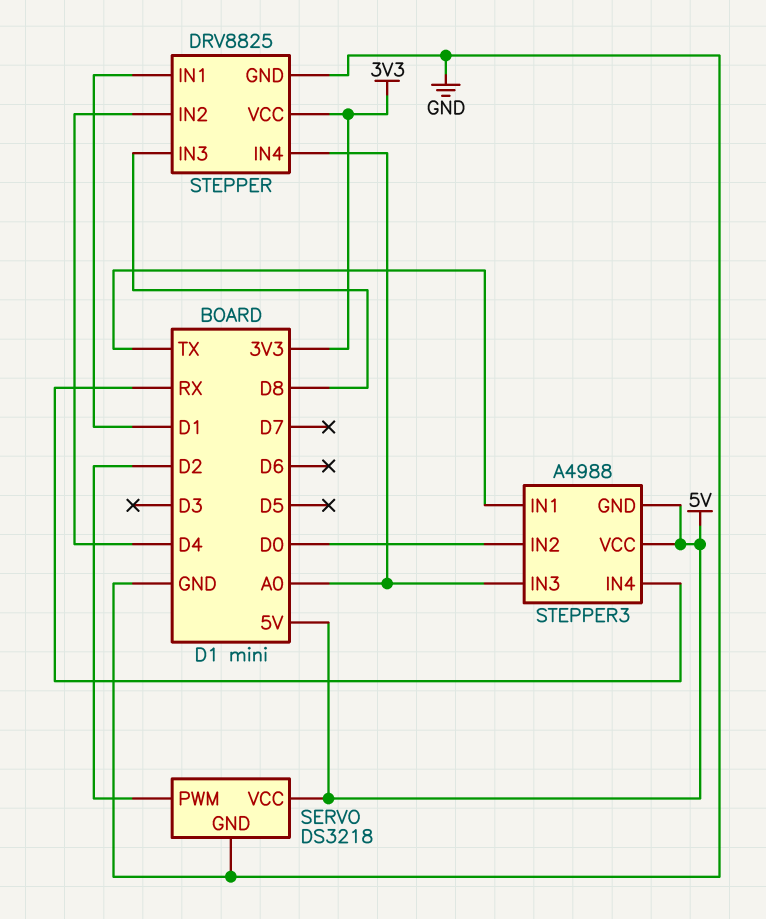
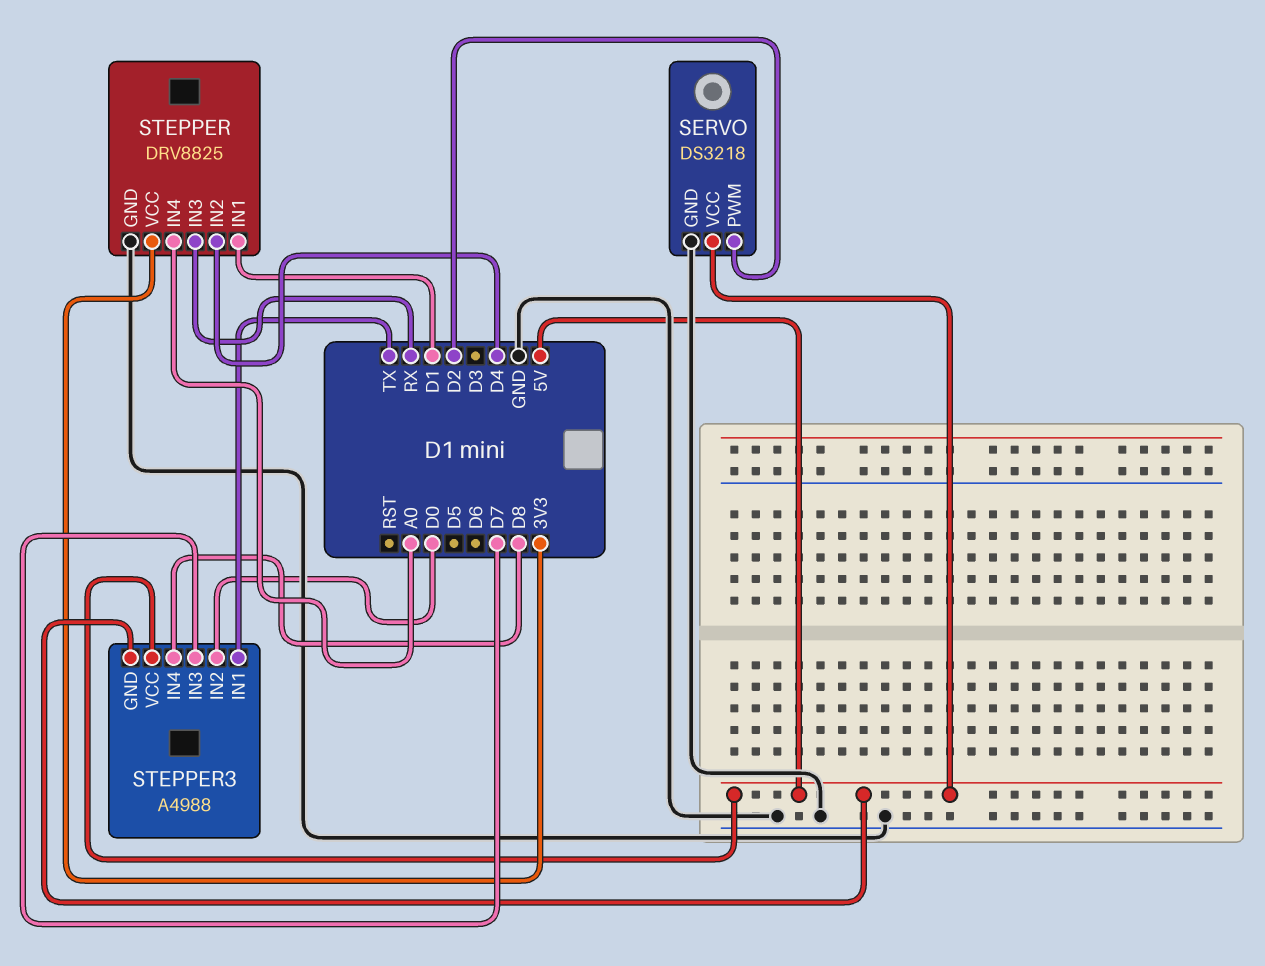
STEPPER pin IN3: D8 -> RX
STEPPER3 pin IN3: A0 -> D7
STEPPER3 pin IN4: RX -> D8

